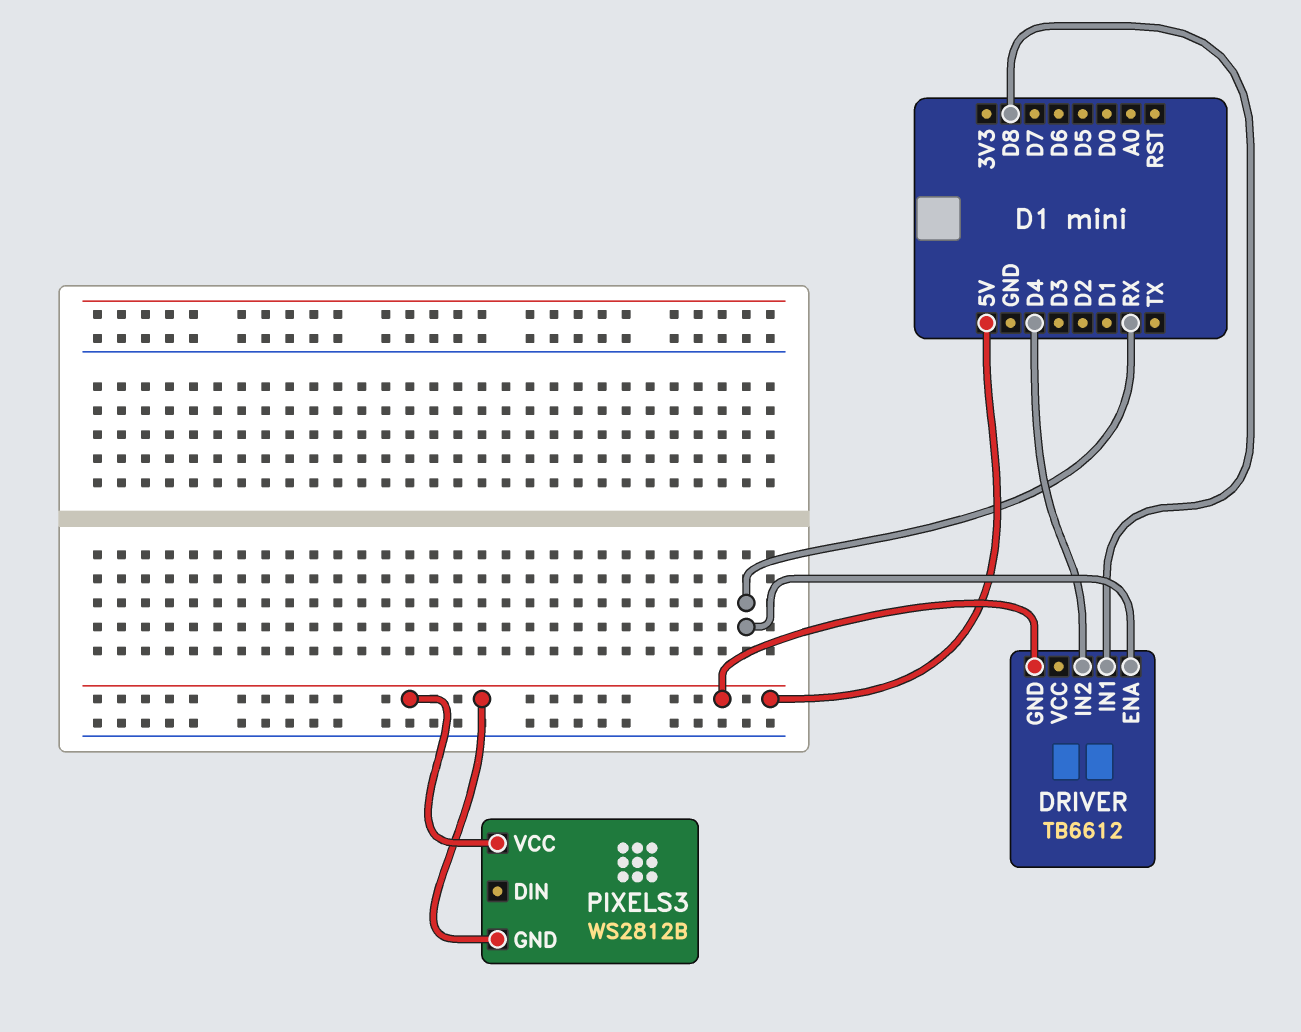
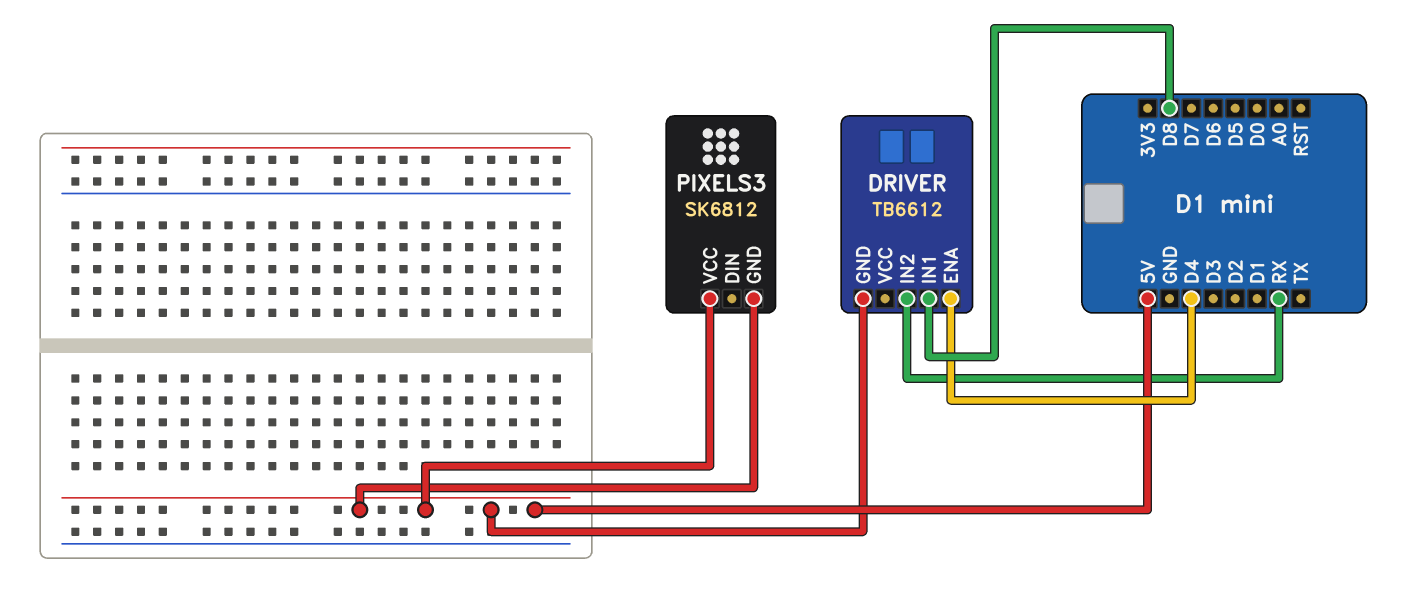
DRIVER pin ENA: RX -> D4
DRIVER pin IN2: D4 -> RX
PIXELS3: WS2812B -> SK6812

